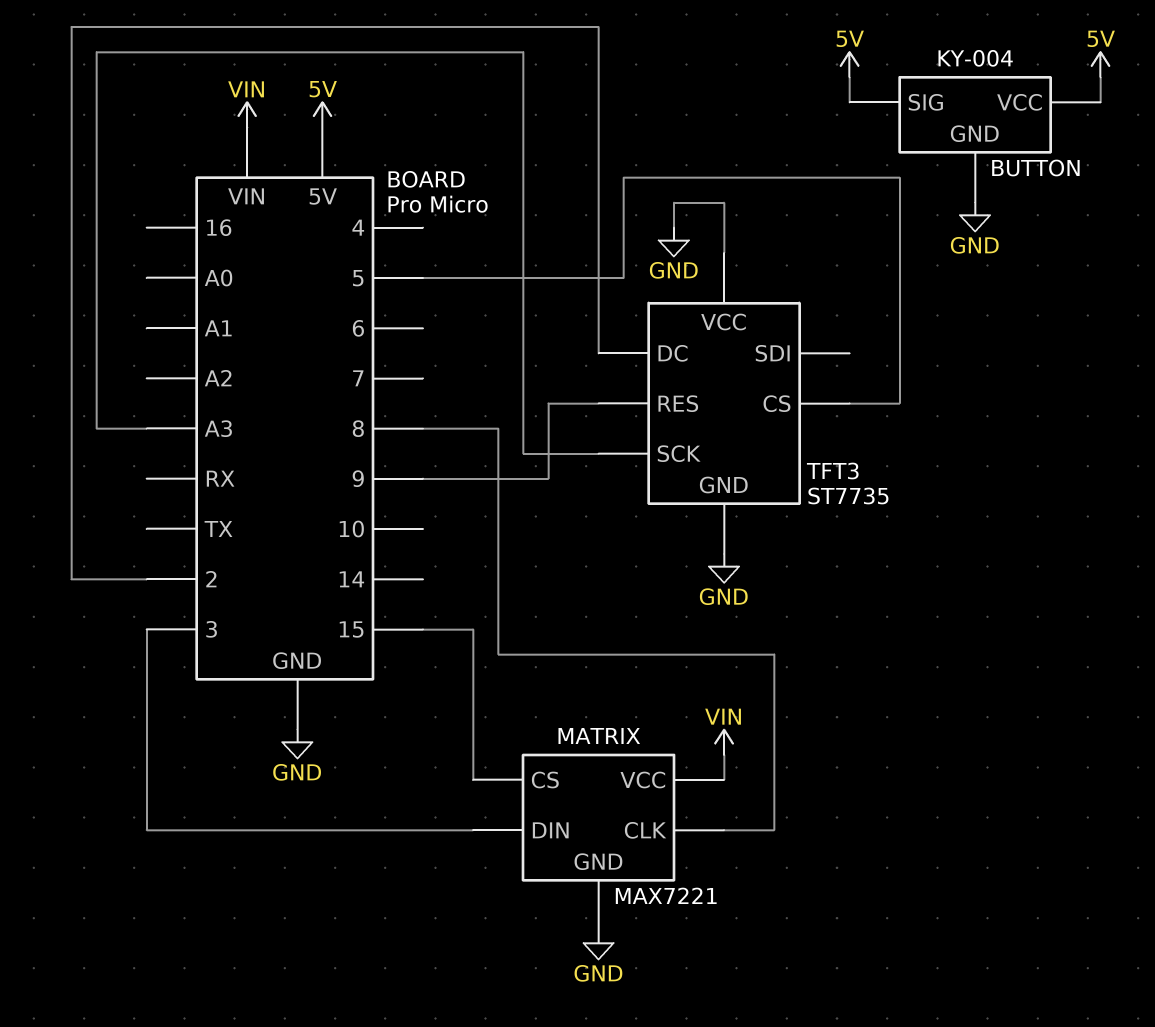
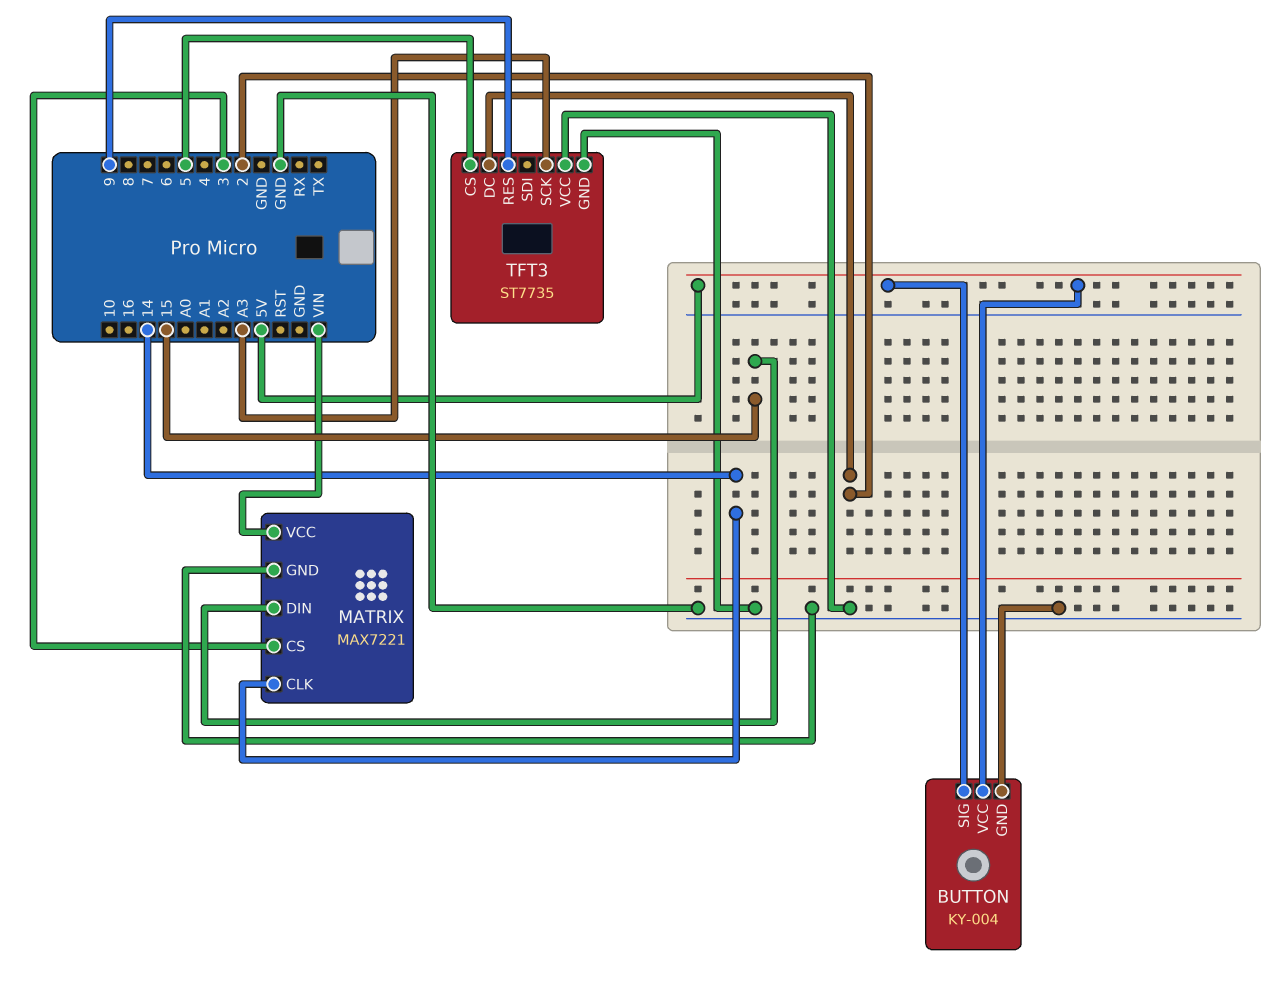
MATRIX pin CLK: 8 -> 14
MATRIX pin CS: 15 -> 3
MATRIX pin DIN: 3 -> 15

